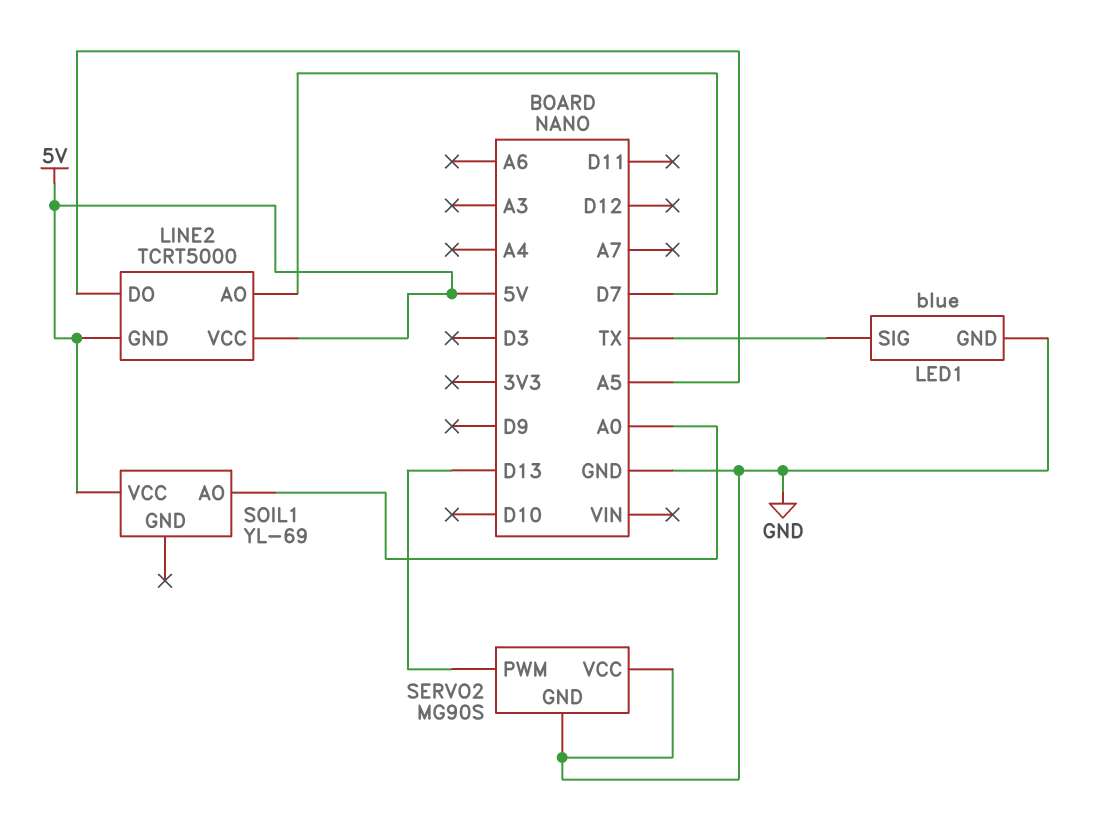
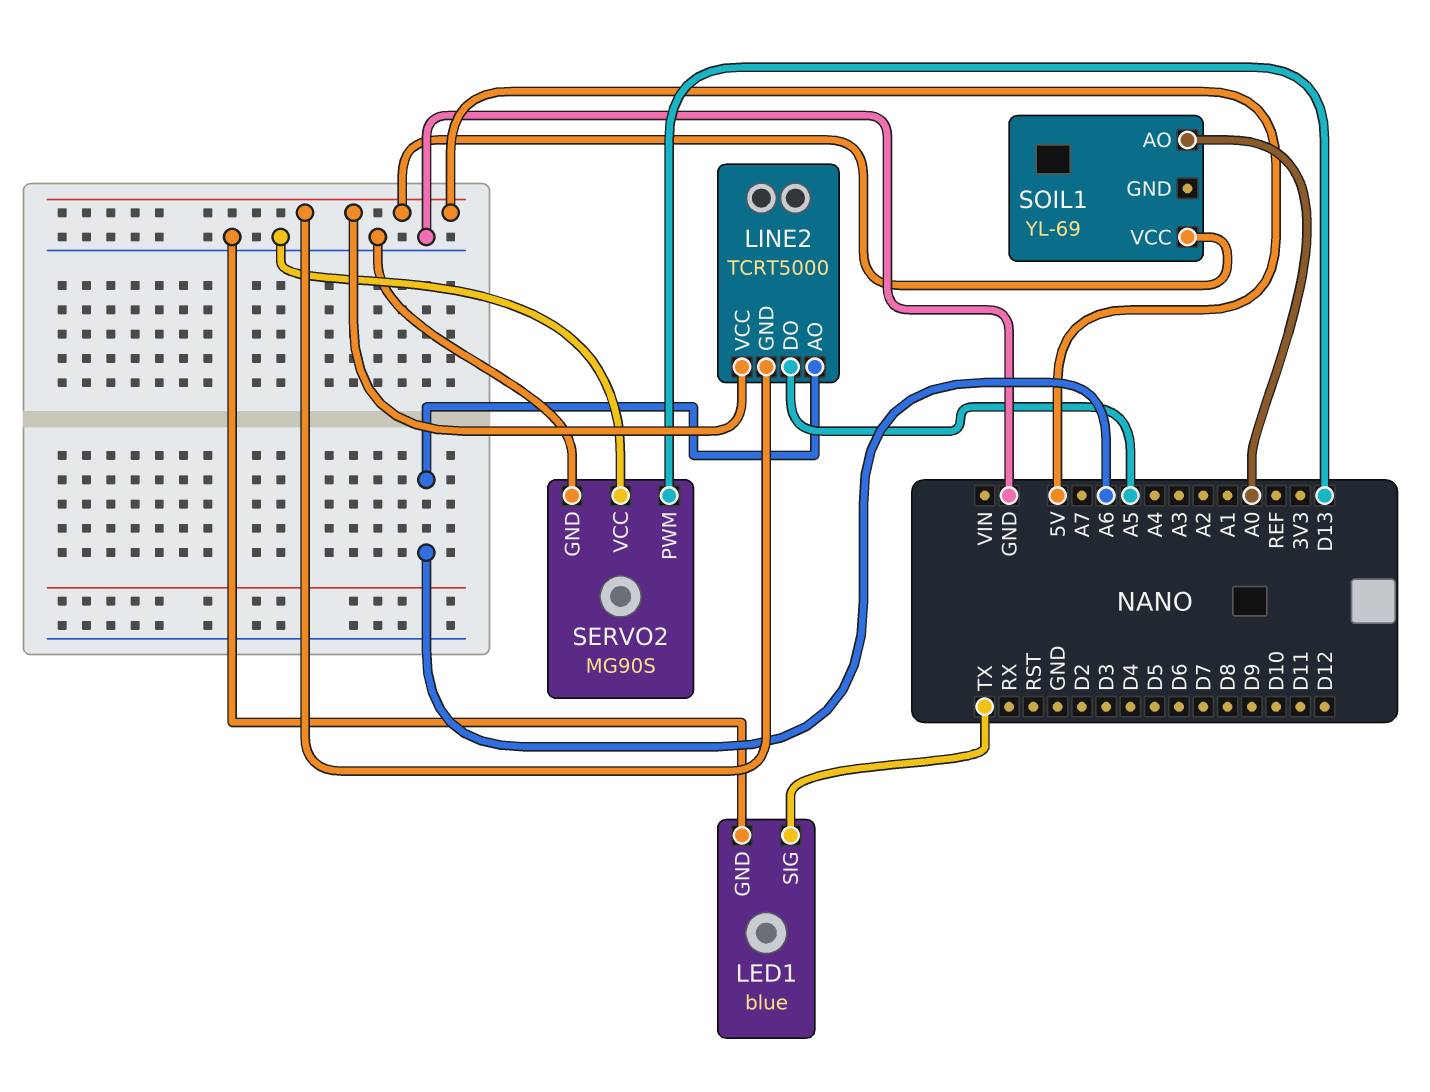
LINE2 pin AO: D7 -> A6

